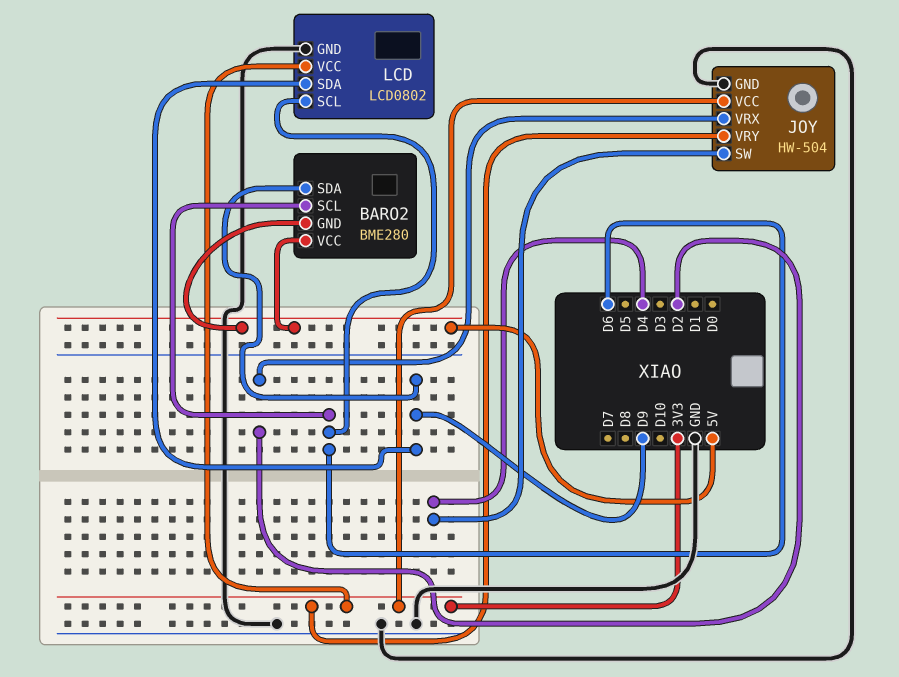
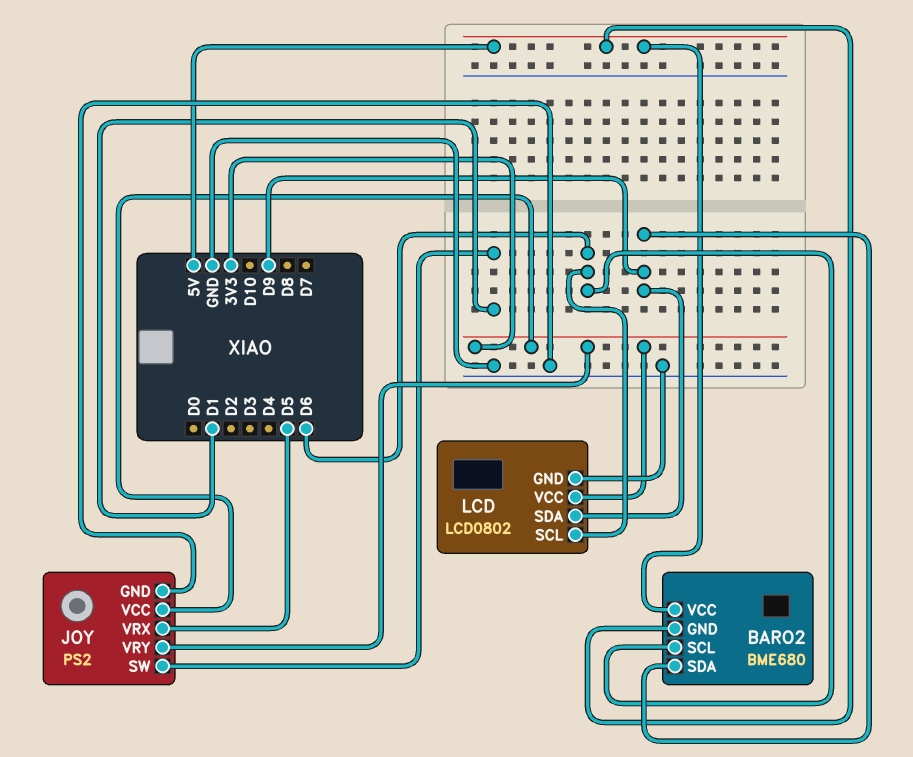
BARO2: BME280 -> BME680
JOY: HW-504 -> PS2
JOY pin SW: D4 -> D1
JOY pin VRX: D2 -> D5

